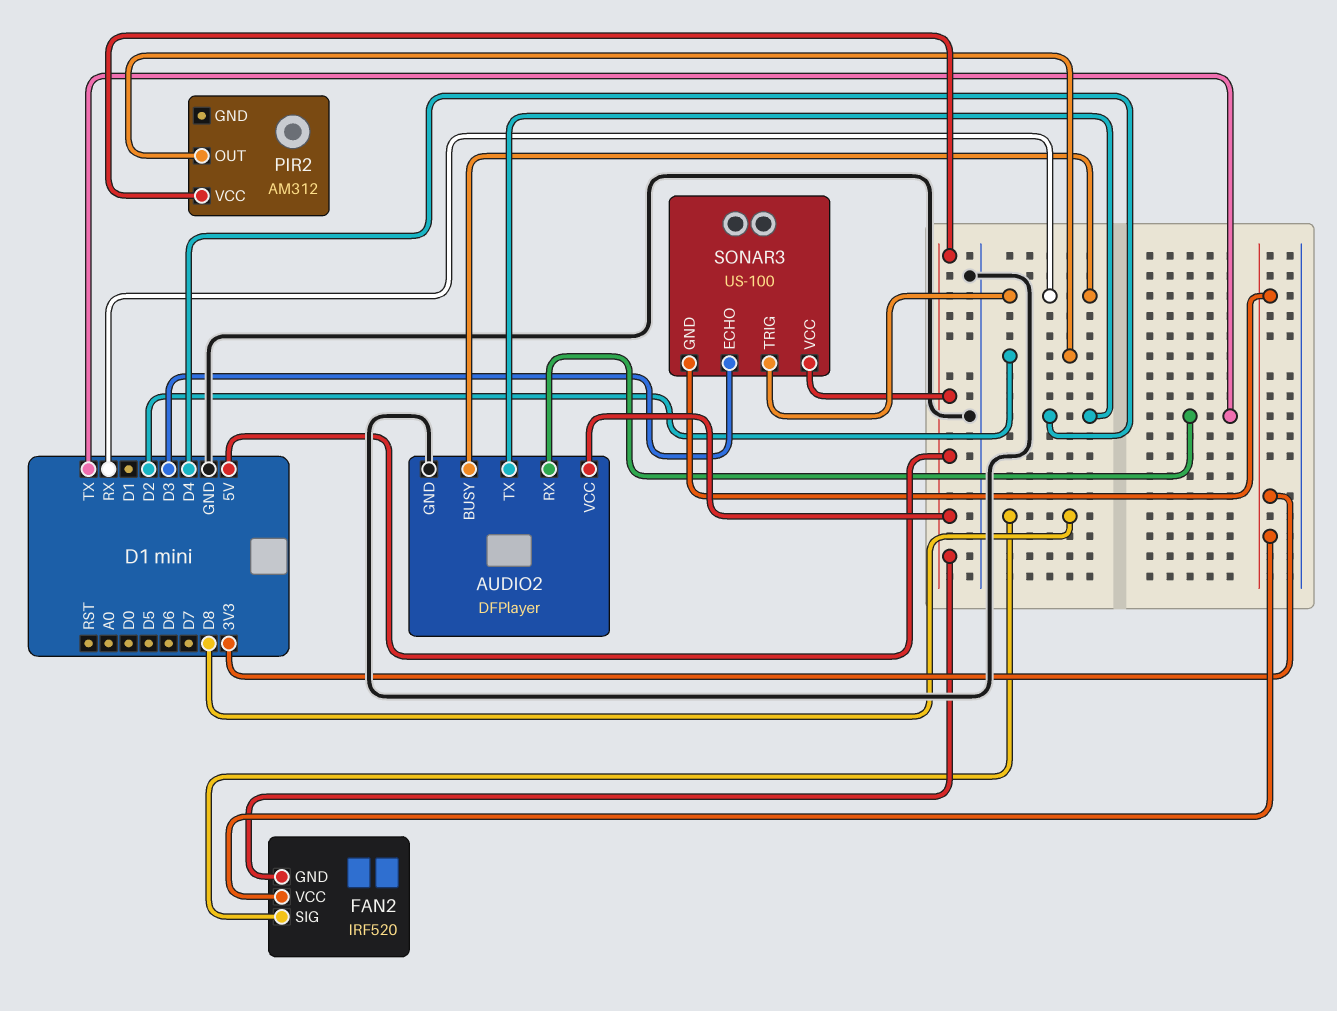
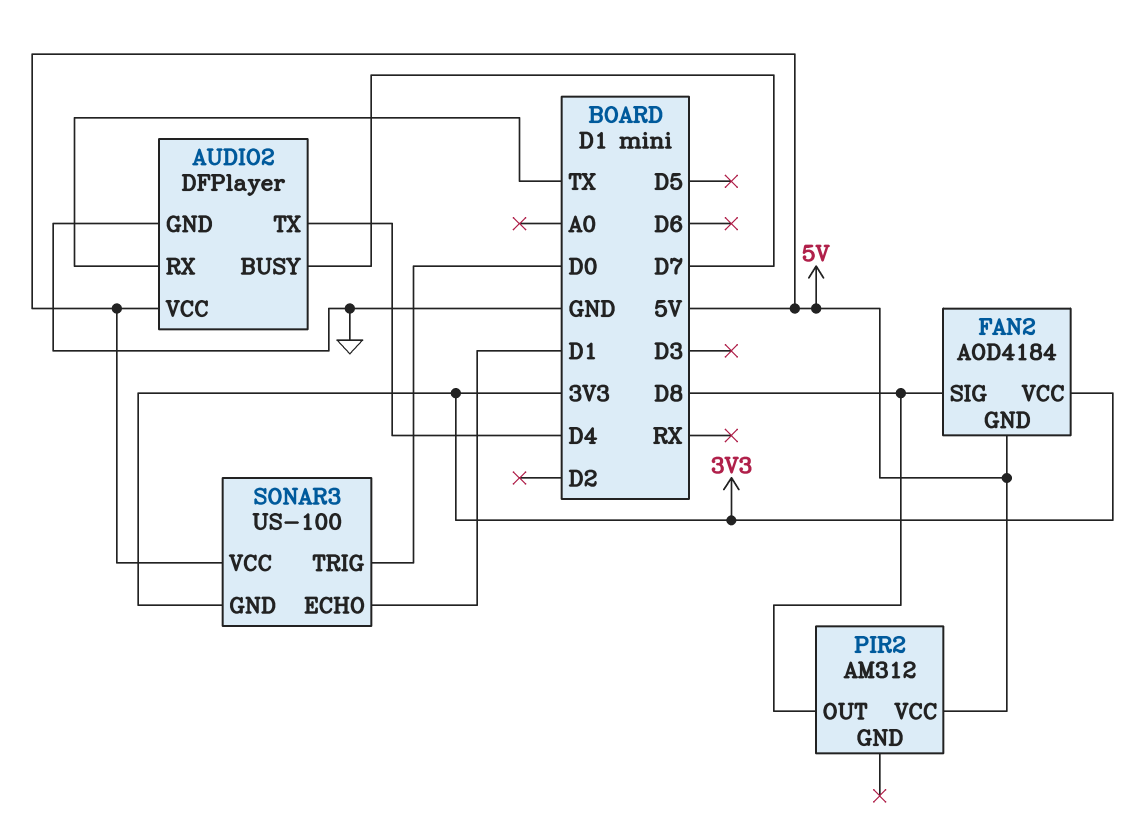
AUDIO2 pin BUSY: RX -> D7
FAN2: IRF520 -> AOD4184
PIR2 pin OUT: D2 -> D8
SONAR3 pin ECHO: D3 -> D1
SONAR3 pin TRIG: RX -> D0

